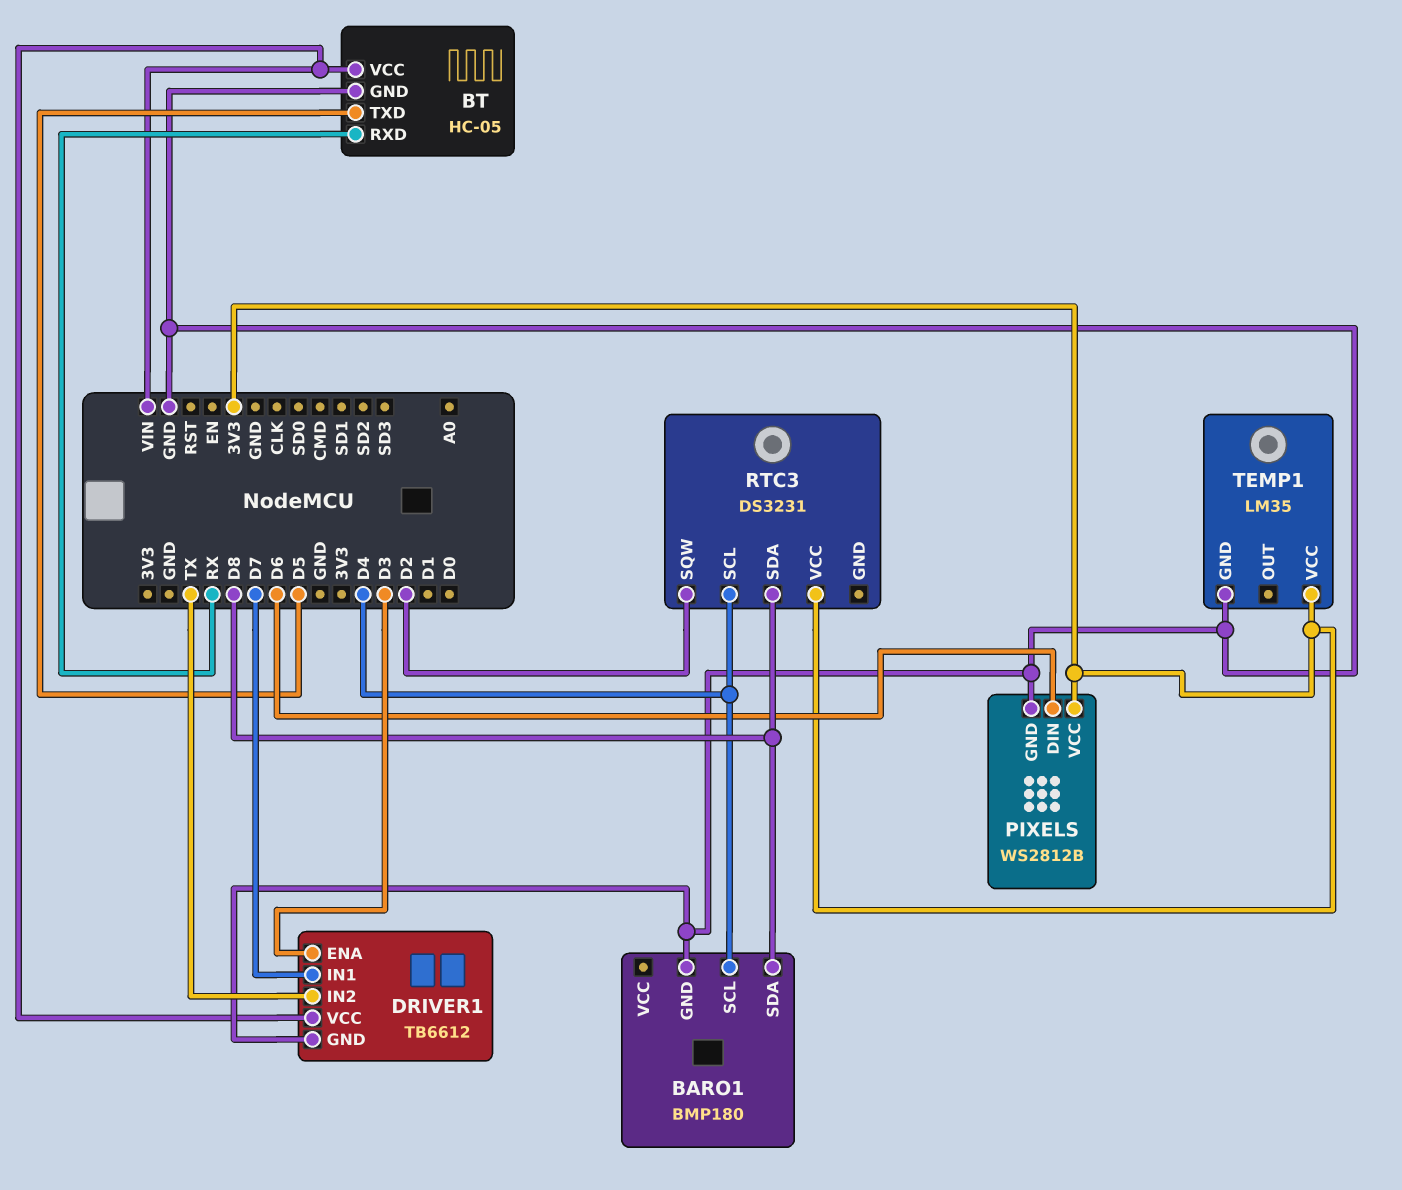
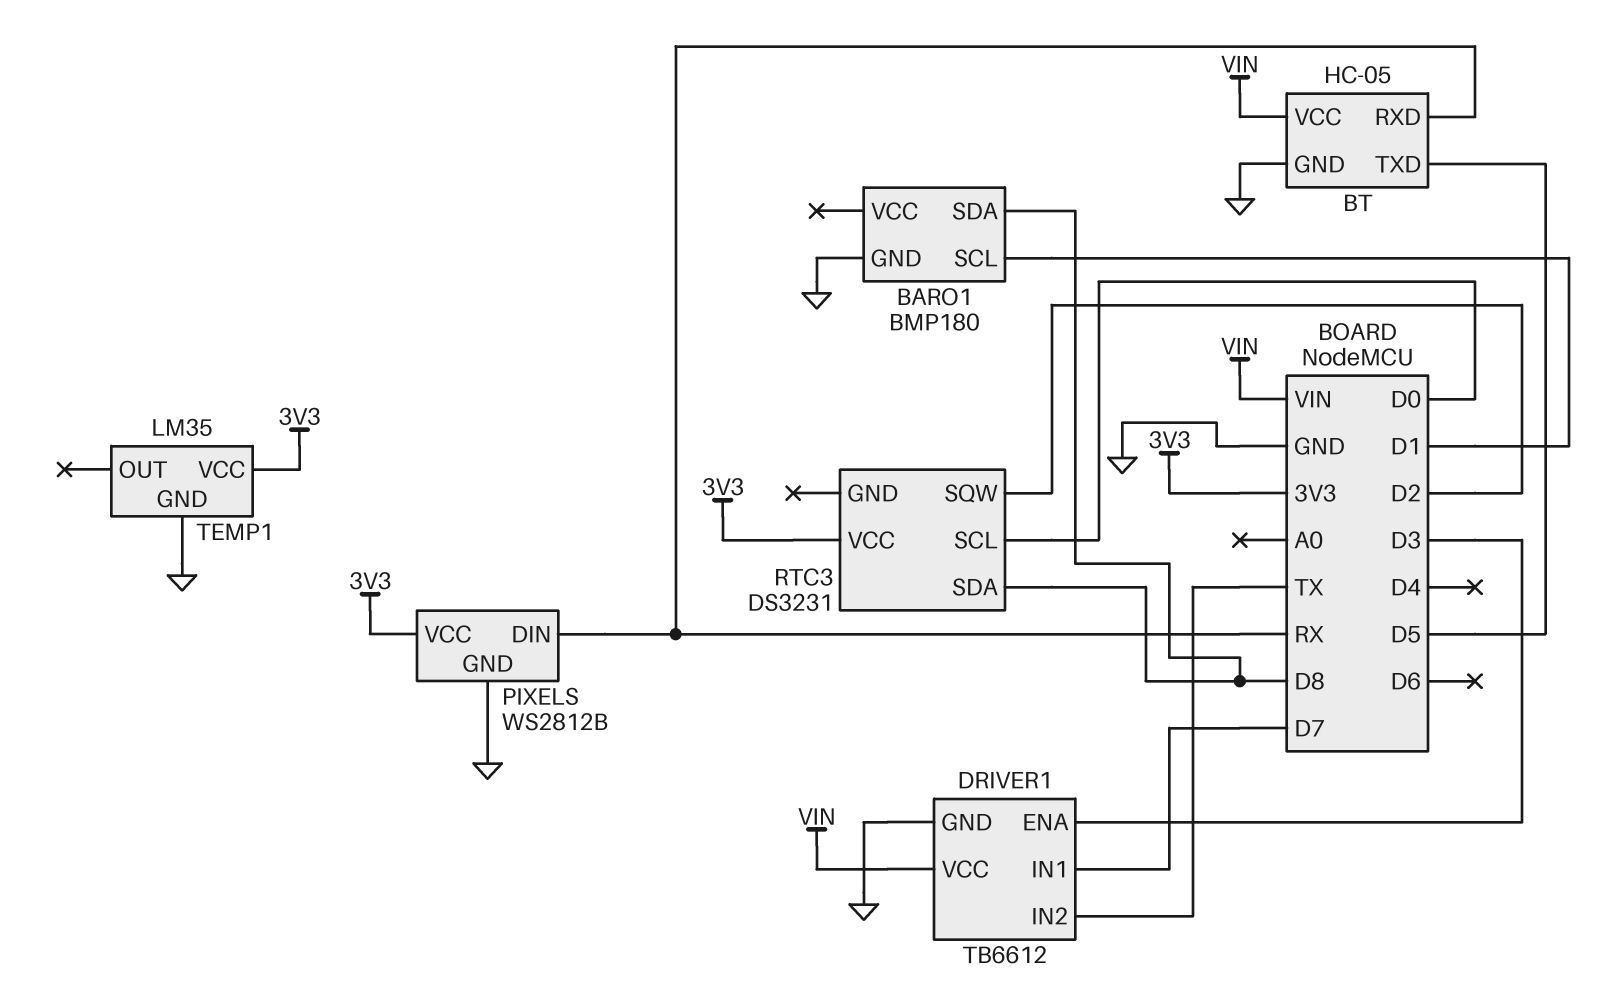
BARO1 pin SCL: D4 -> D1
PIXELS pin DIN: D6 -> RX
RTC3 pin SCL: D4 -> D0

